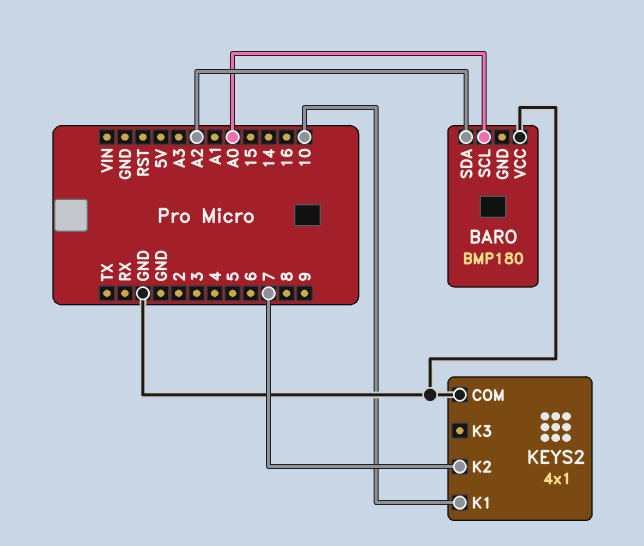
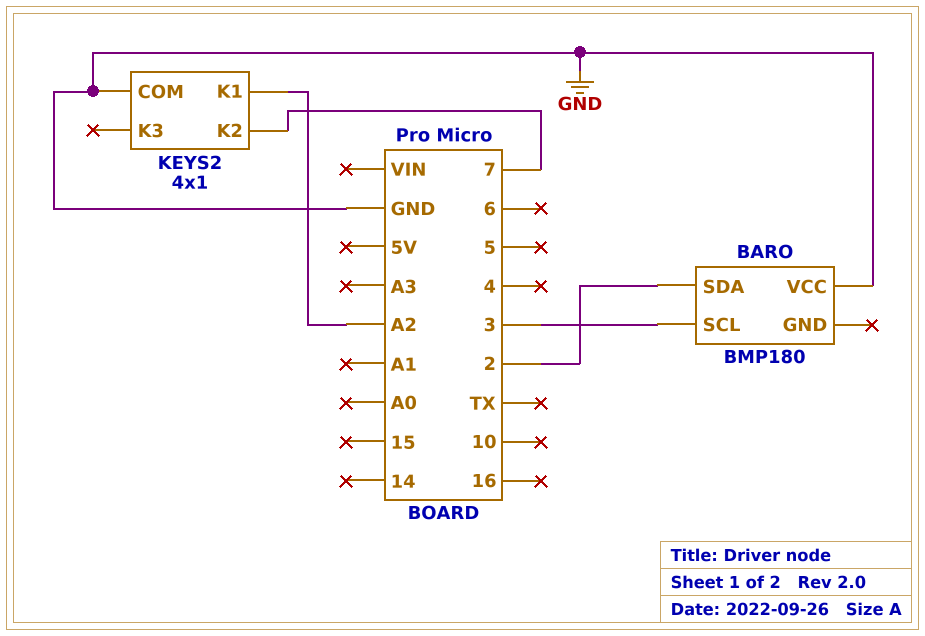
BARO pin SCL: A0 -> 3
BARO pin SDA: A2 -> 2
KEYS2 pin K1: 10 -> A2

